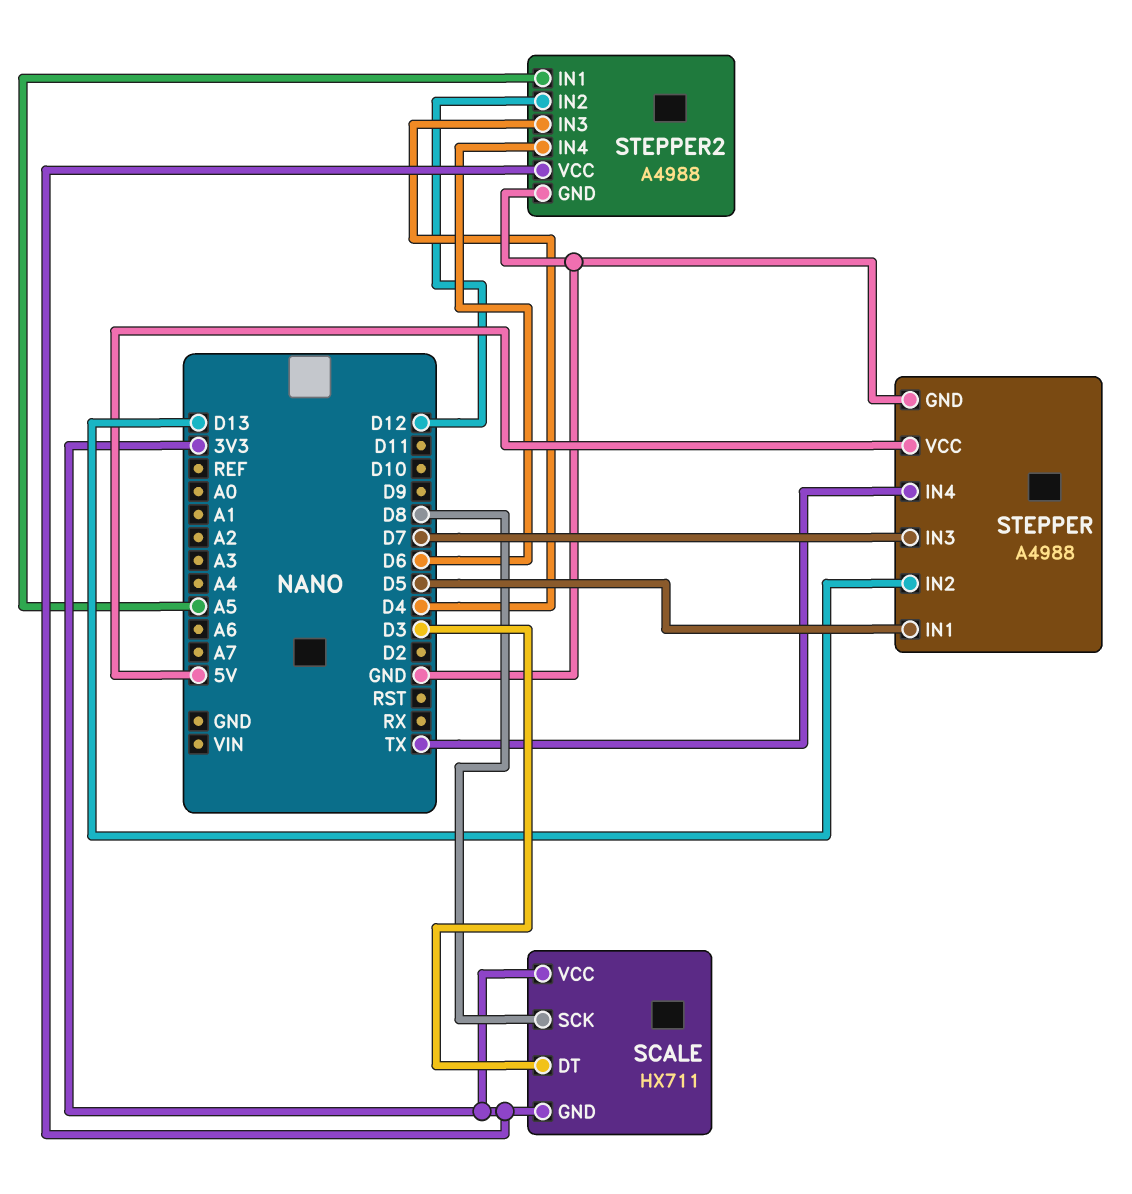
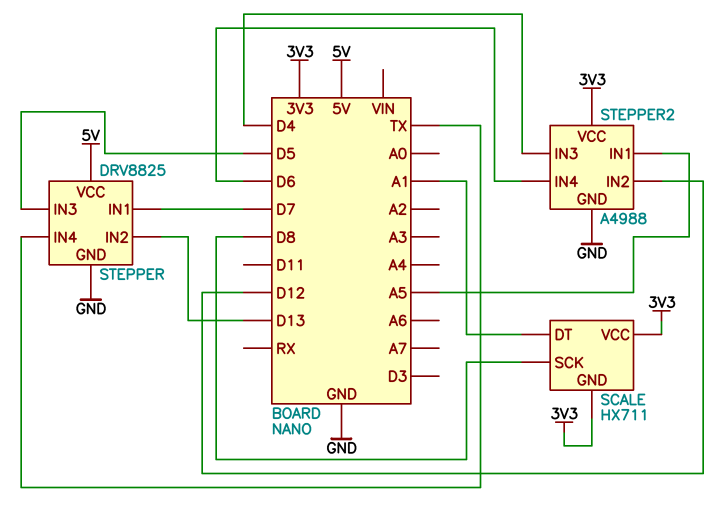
SCALE pin DT: D3 -> A1
STEPPER: A4988 -> DRV8825
STEPPER pin IN1: D5 -> D7
STEPPER pin IN3: D7 -> D5

